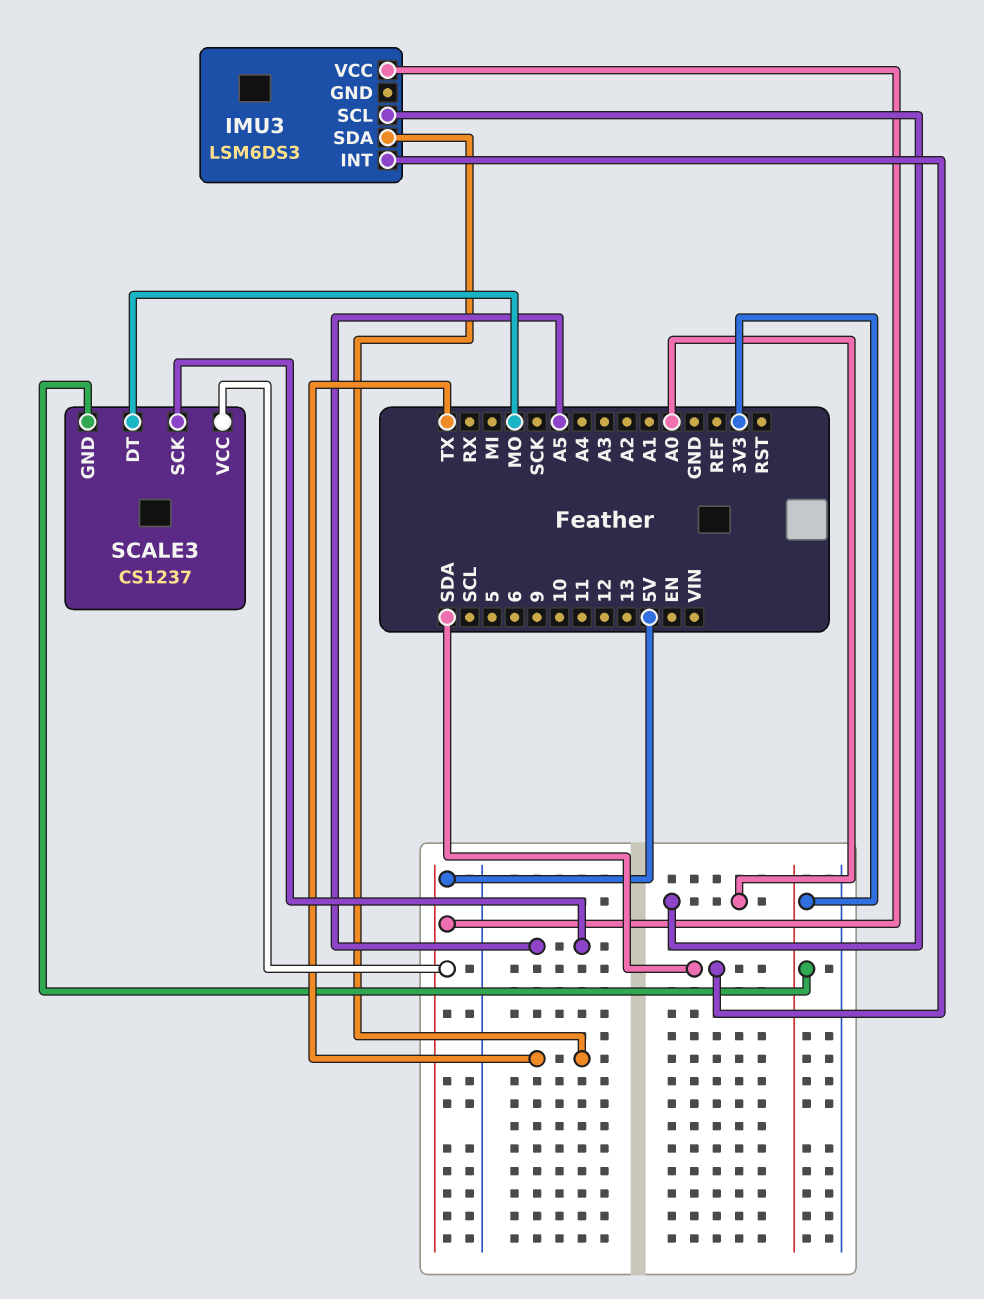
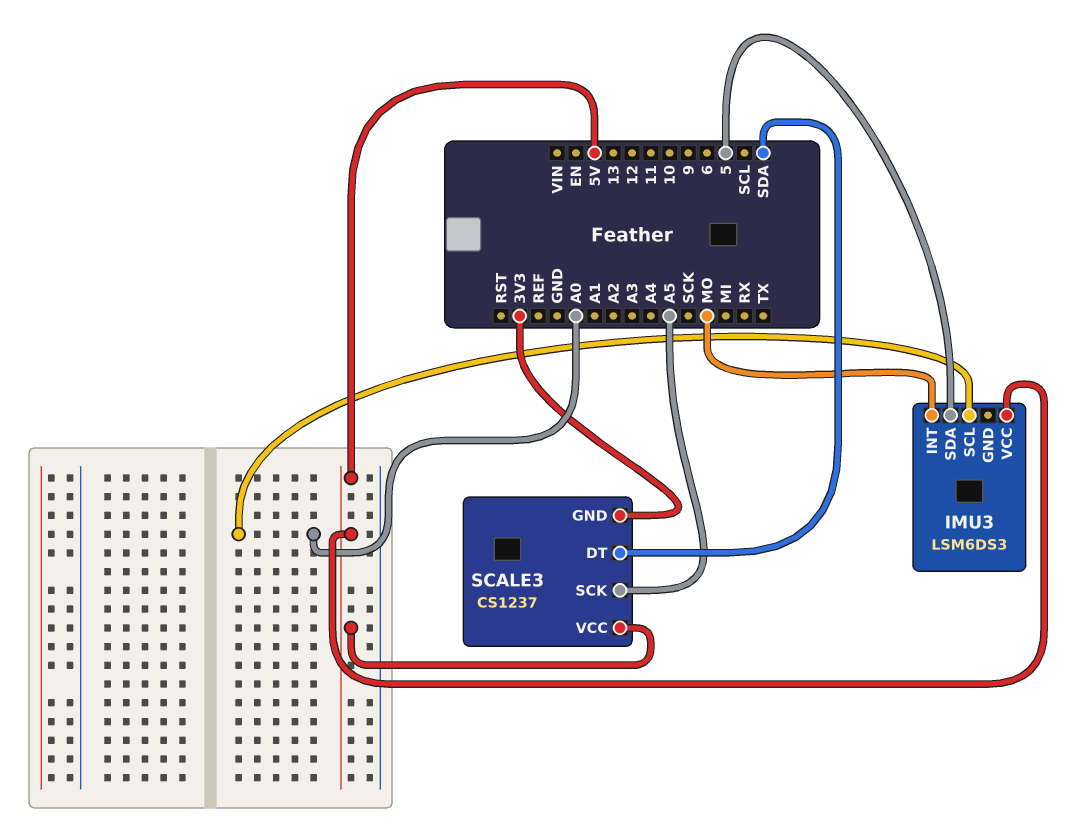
IMU3 pin INT: SDA -> MO
IMU3 pin SDA: TX -> 5
SCALE3 pin DT: MO -> SDA

